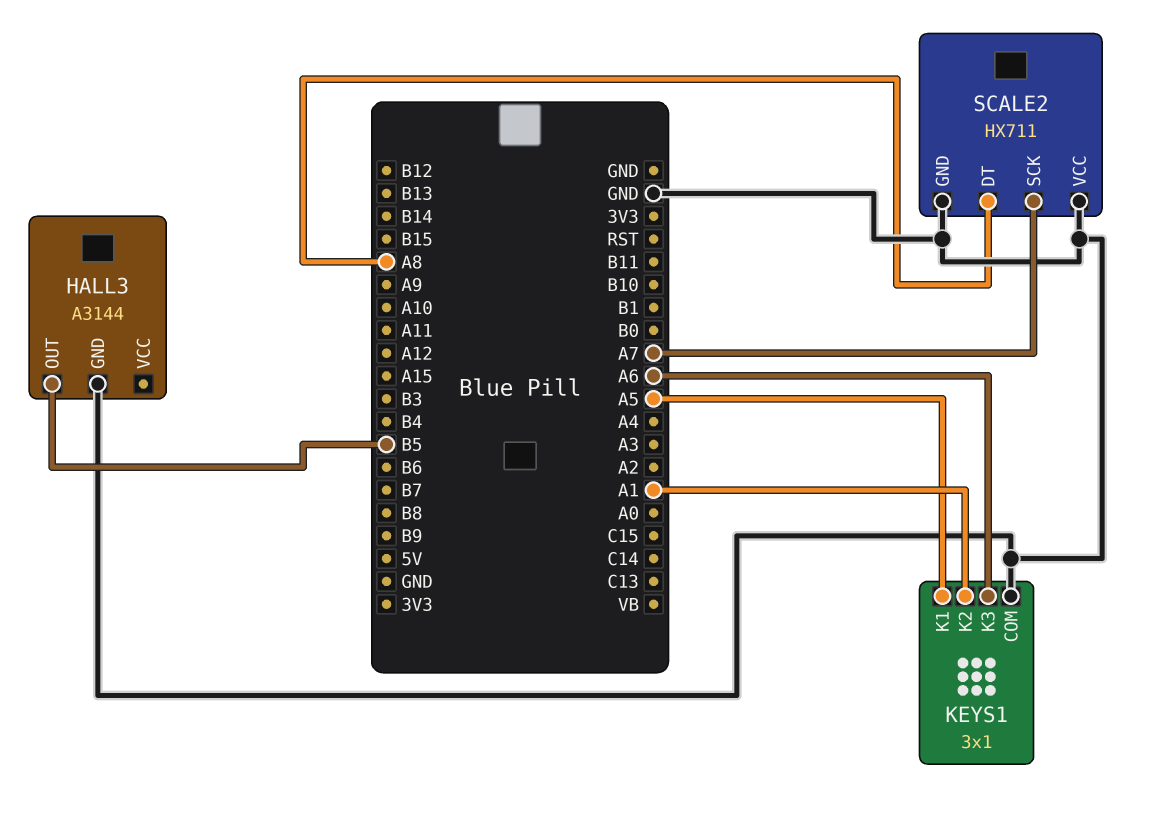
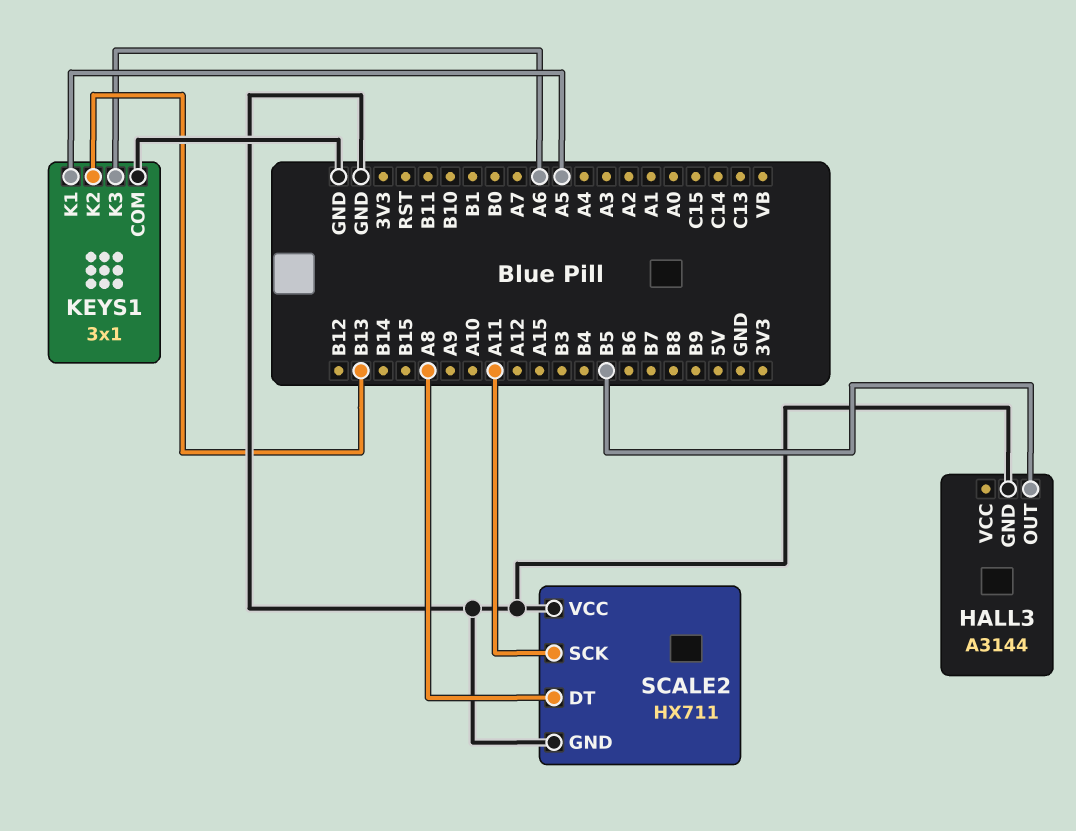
KEYS1 pin K2: A1 -> B13
SCALE2 pin SCK: A7 -> A11

